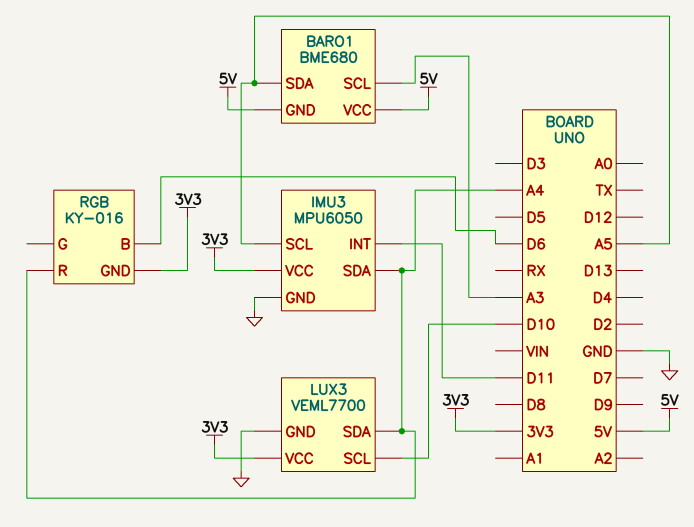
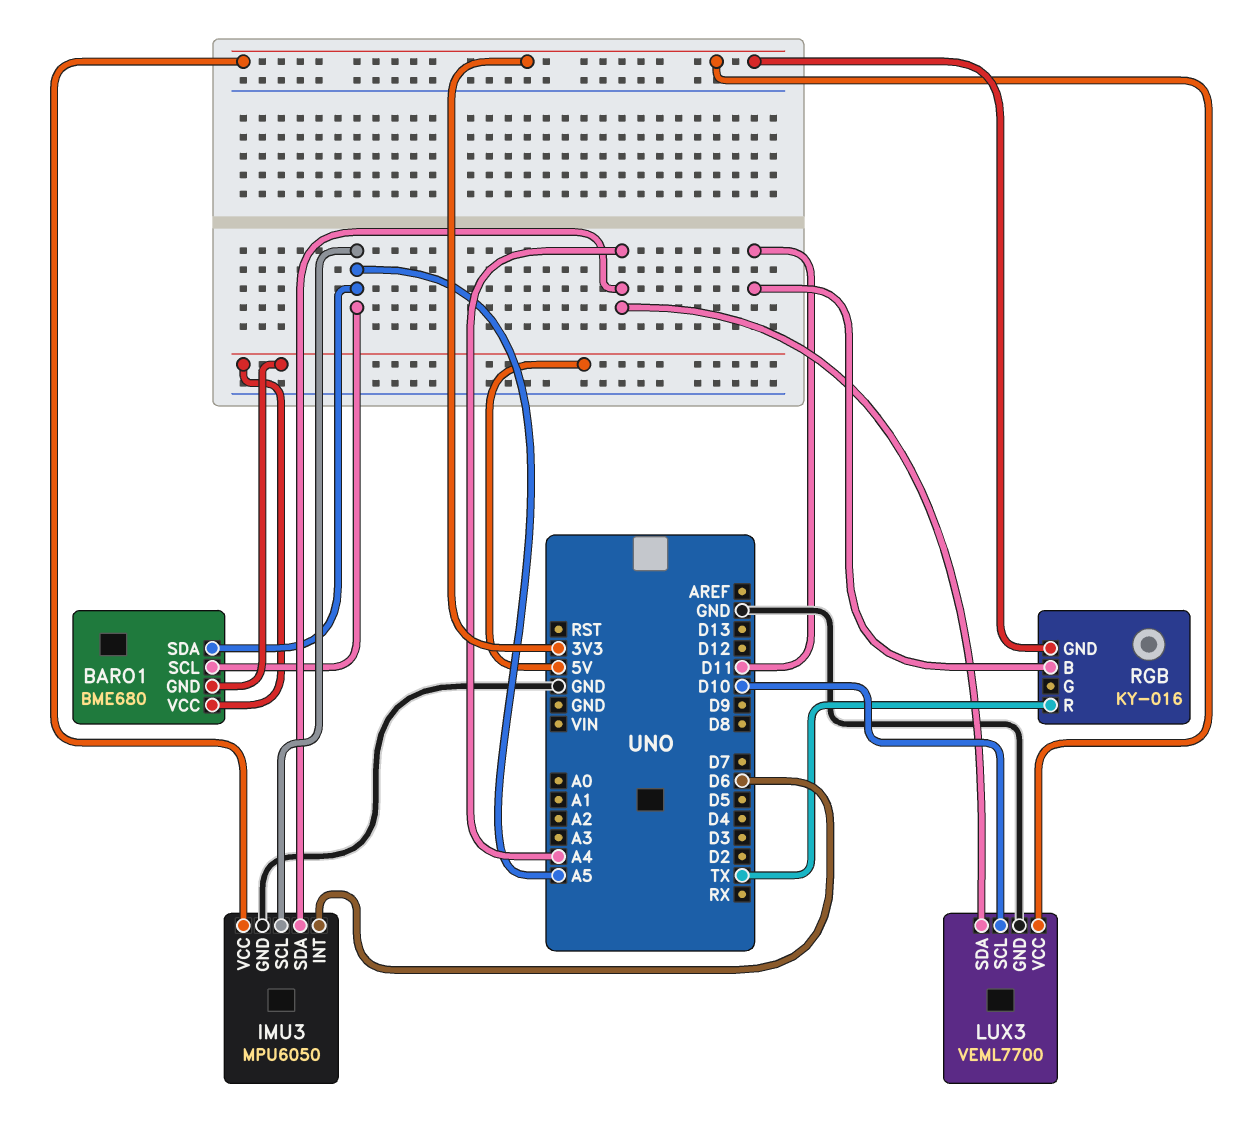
BARO1 pin SCL: A3 -> A5
IMU3 pin INT: D11 -> D6
RGB pin B: D6 -> D11
RGB pin R: A4 -> TX

